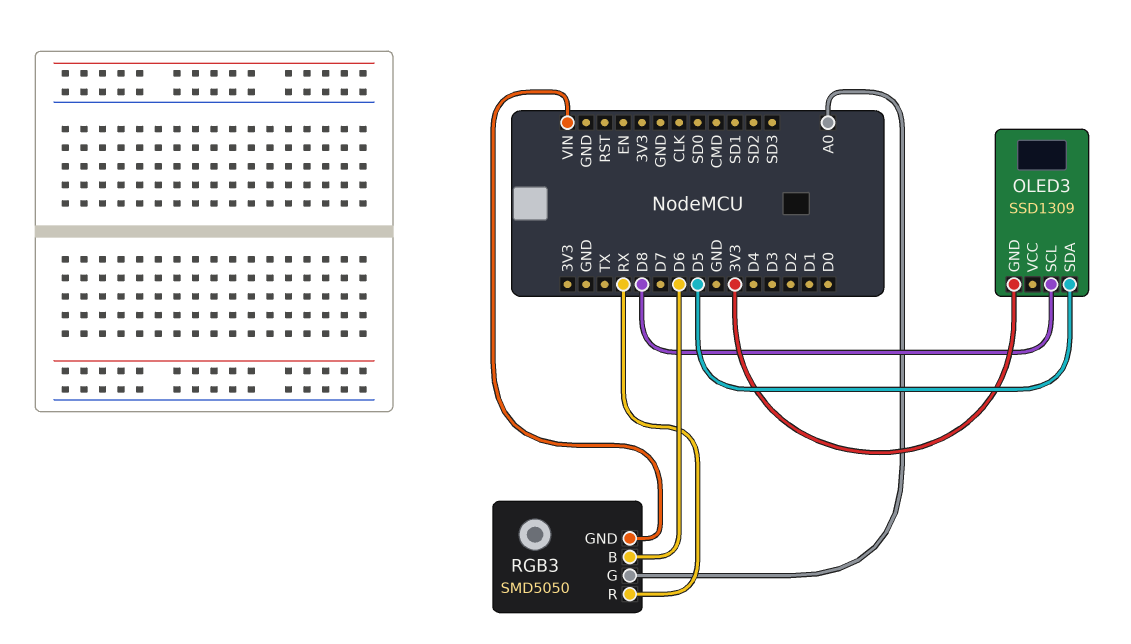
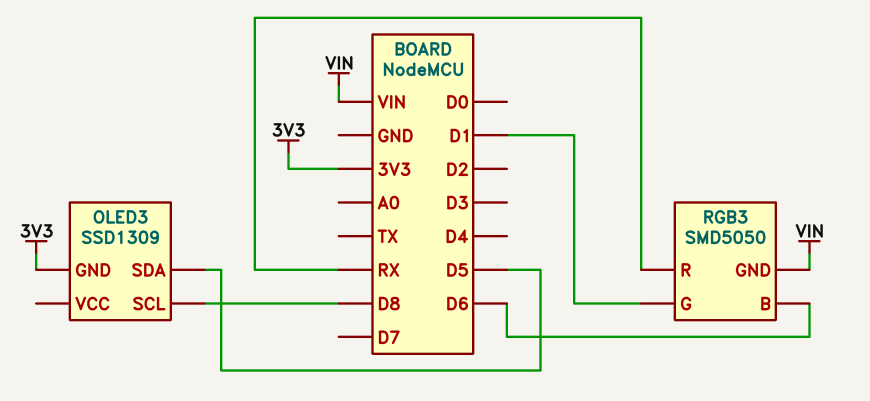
RGB3 pin G: A0 -> D1

